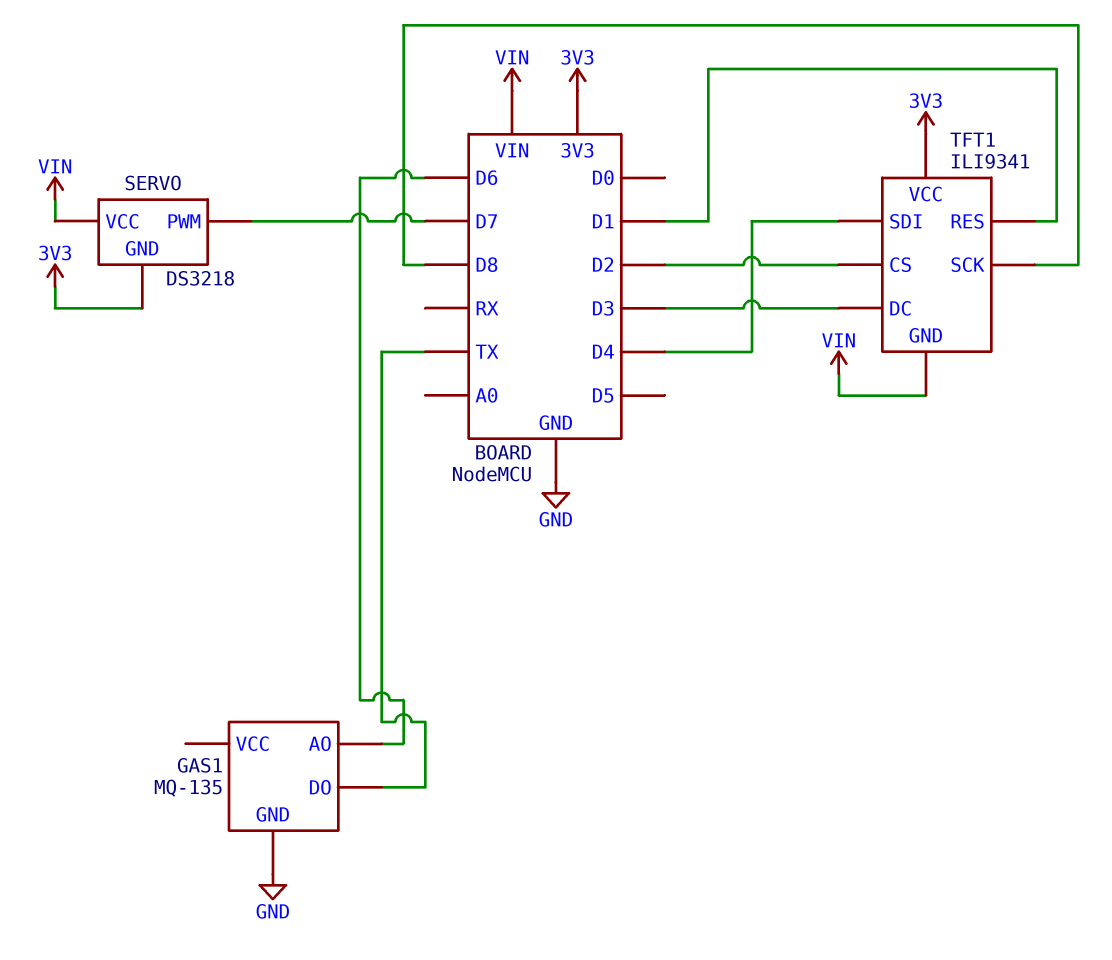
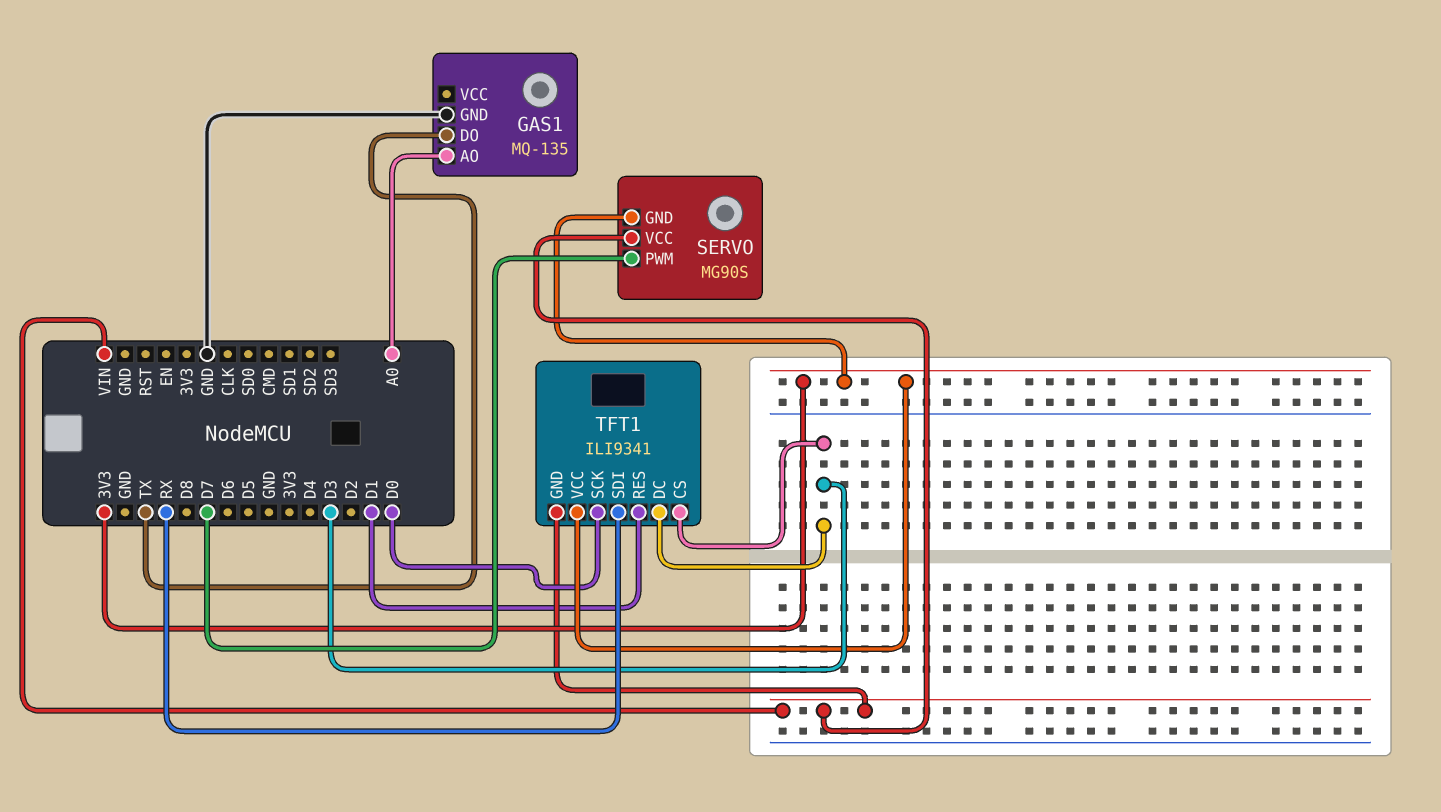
GAS1 pin AO: D6 -> A0
SERVO: DS3218 -> MG90S
TFT1 pin CS: D2 -> D3
TFT1 pin SCK: D8 -> D0
TFT1 pin SDI: D4 -> RX

